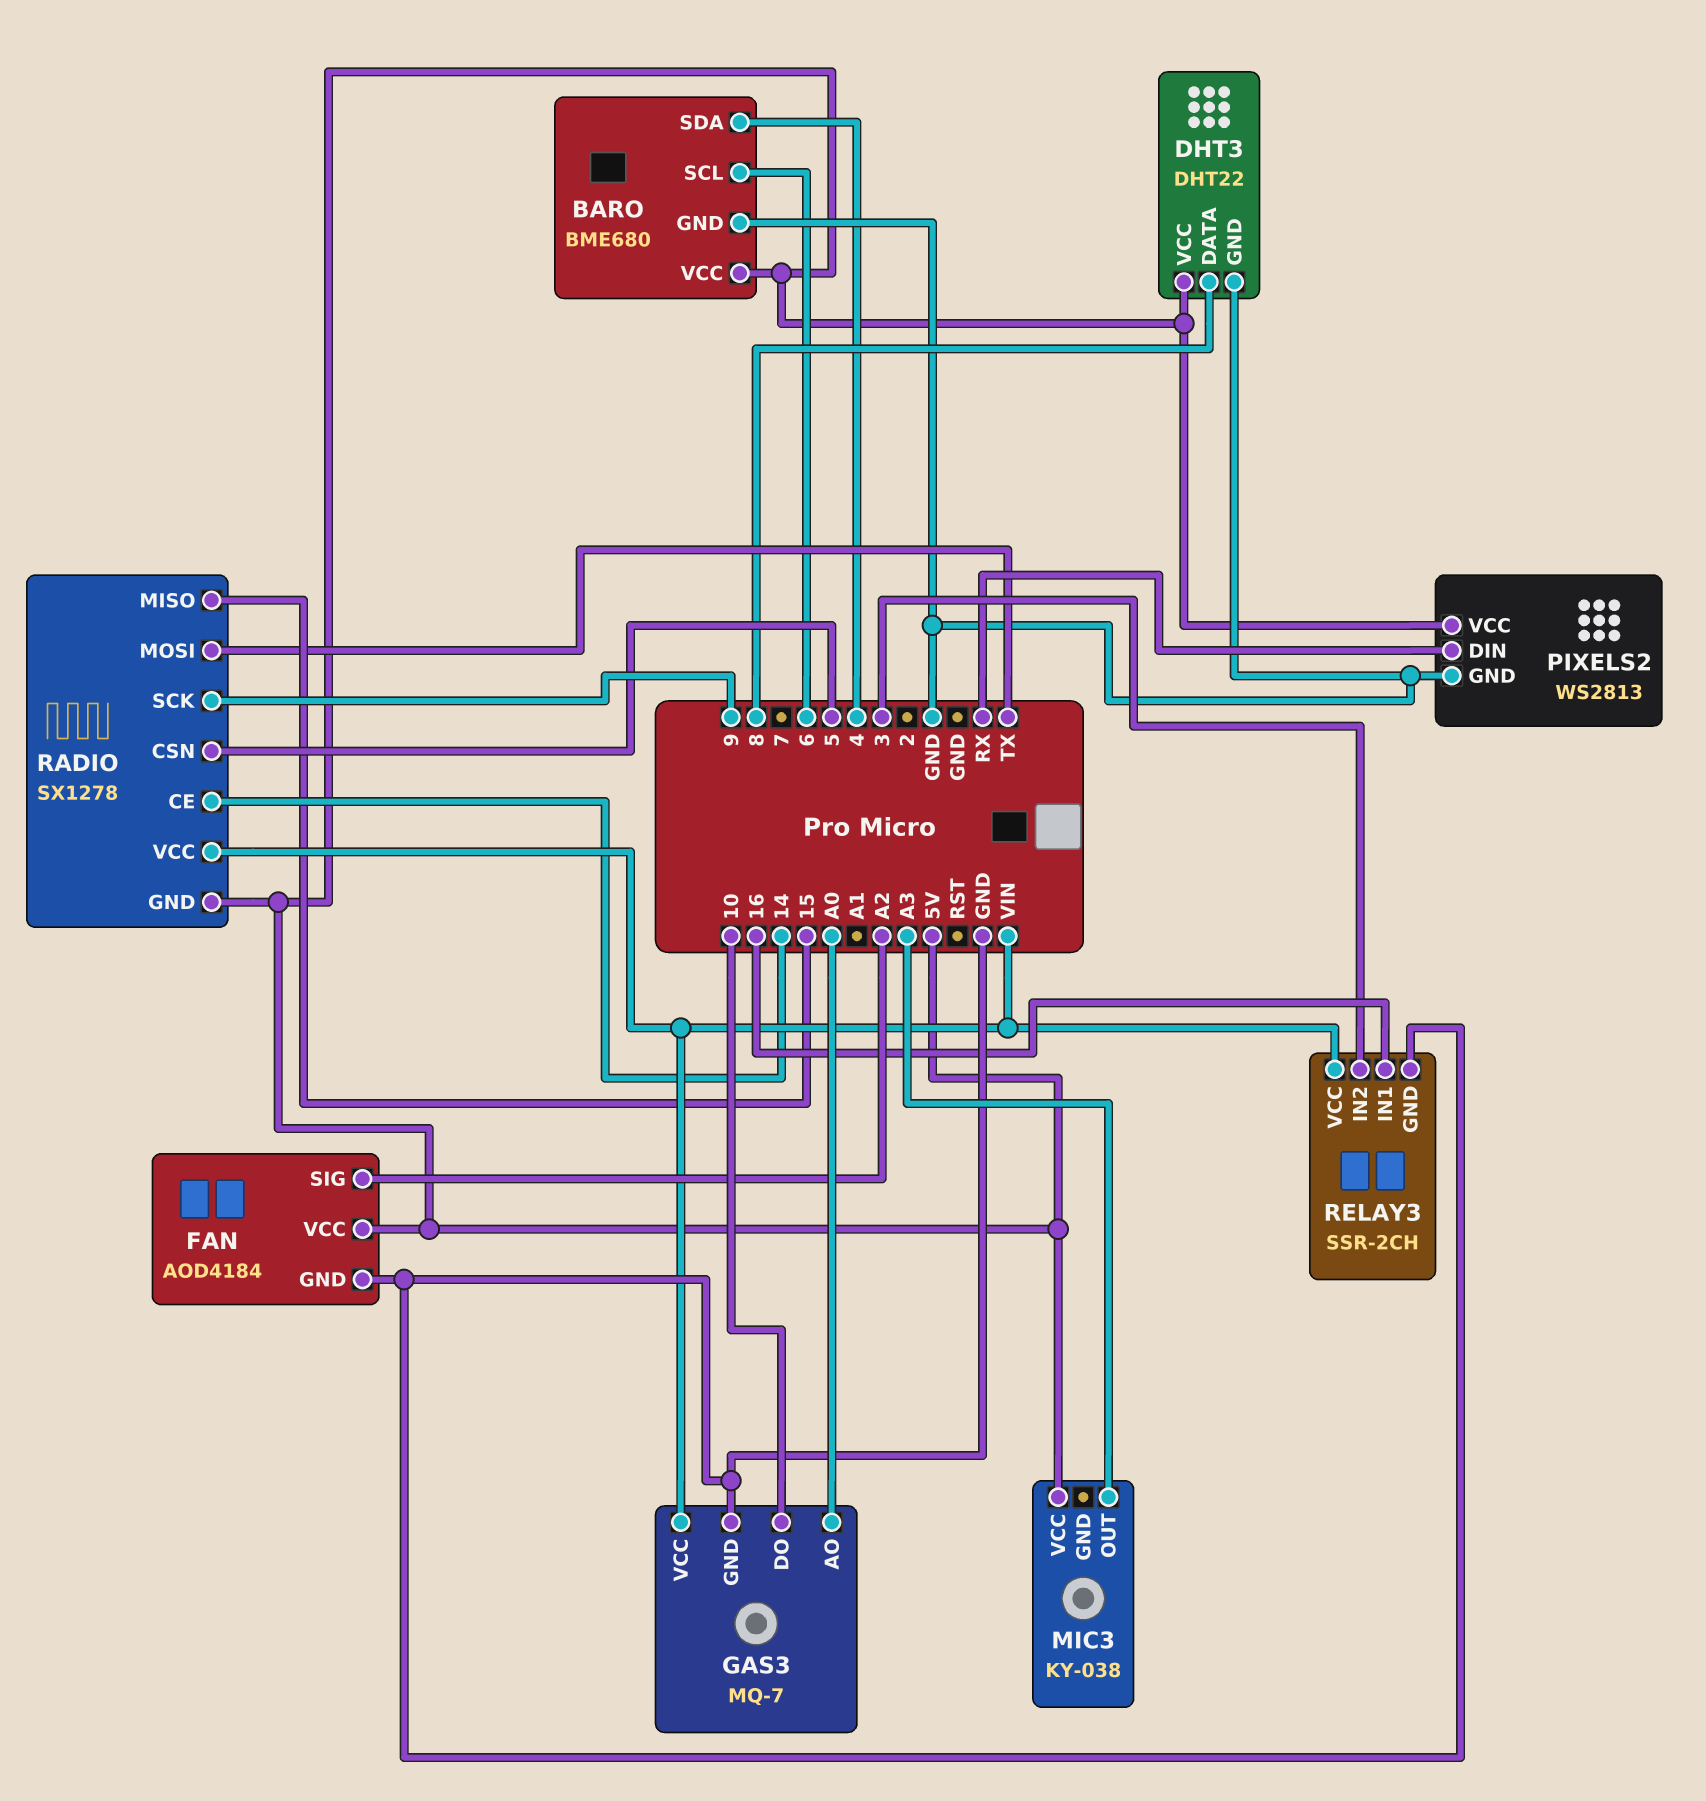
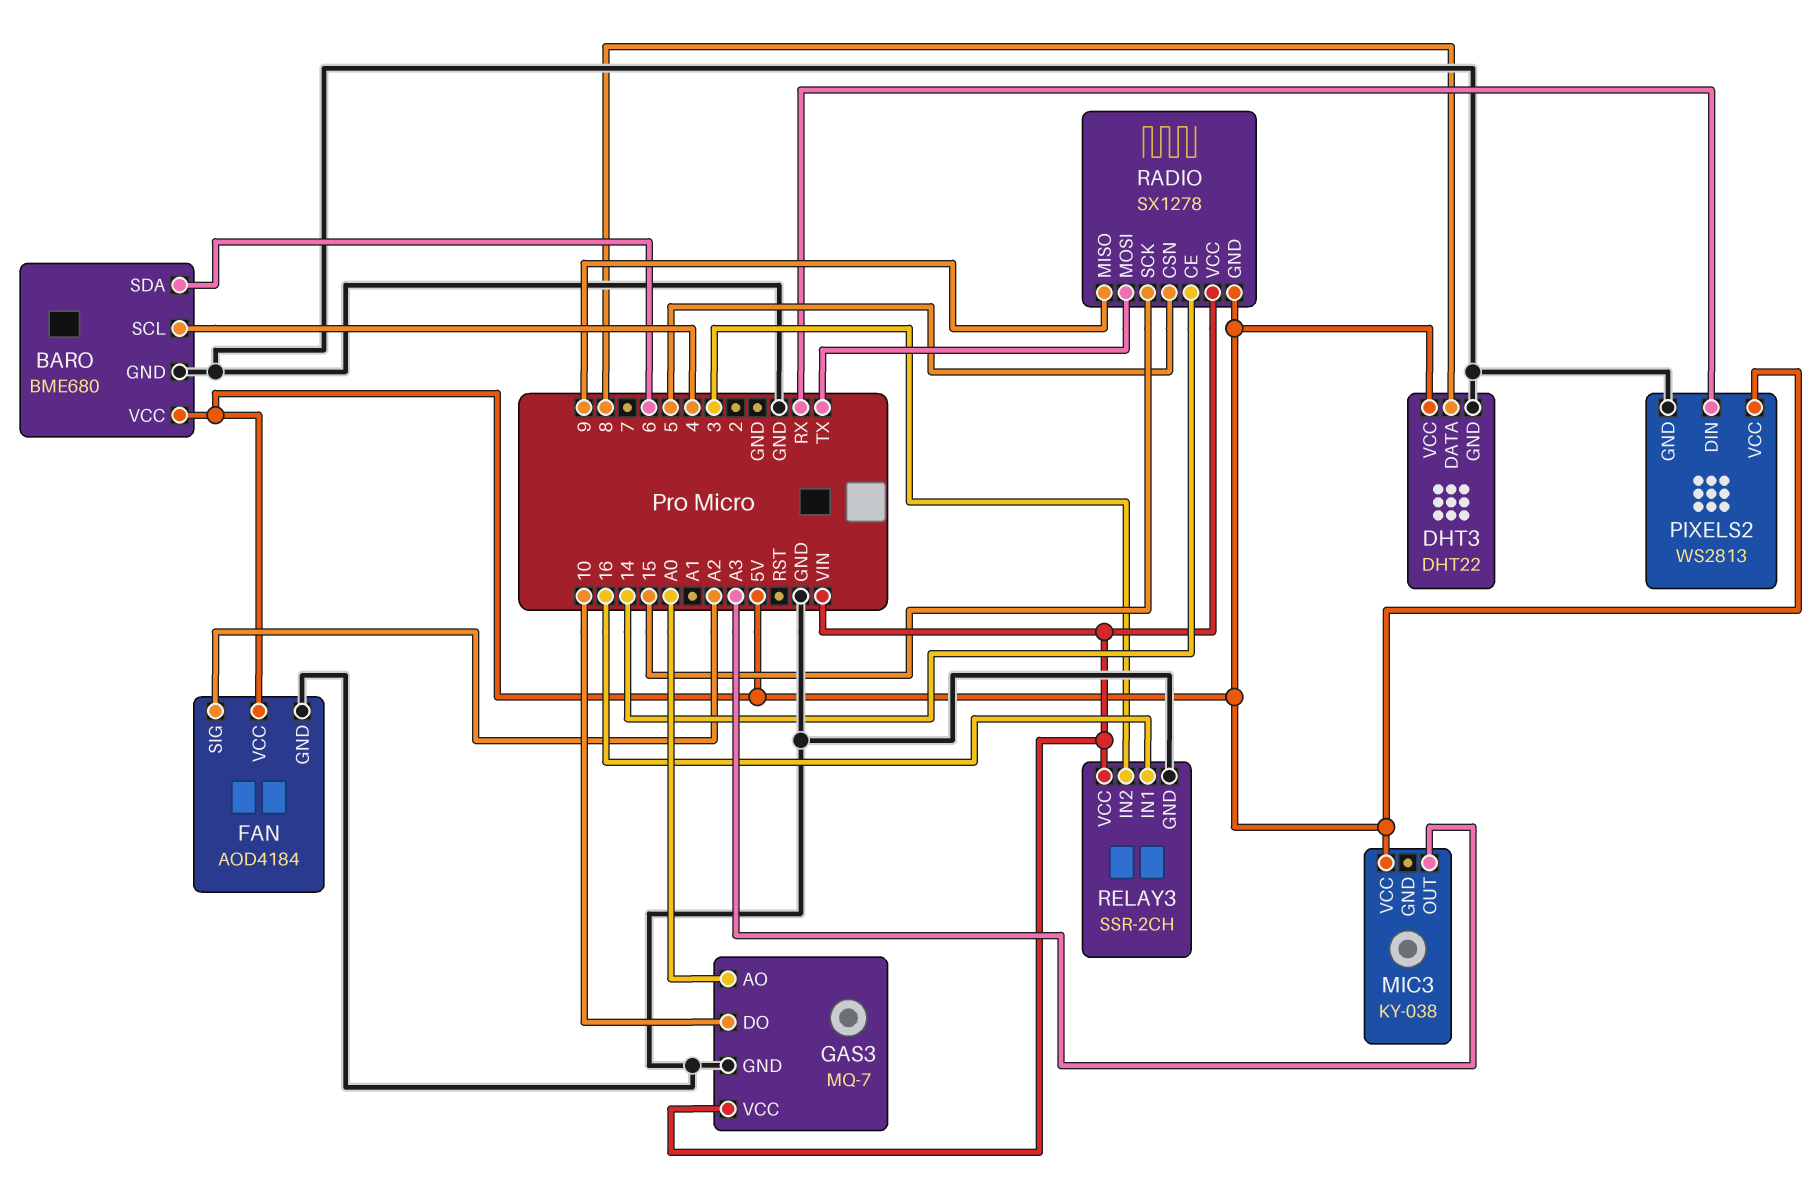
BARO pin SCL: 6 -> 4
BARO pin SDA: 4 -> 6
RADIO pin MISO: 15 -> 9
RADIO pin SCK: 9 -> 15

